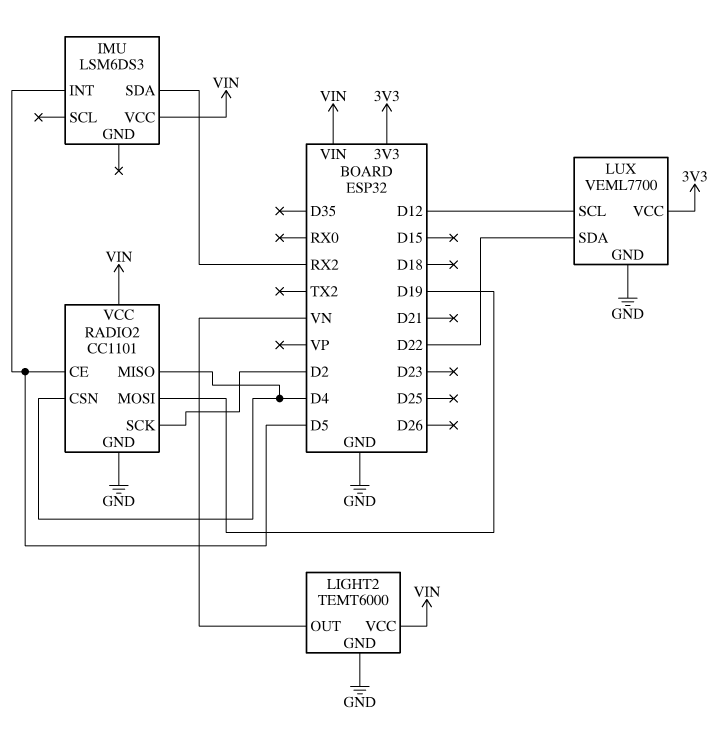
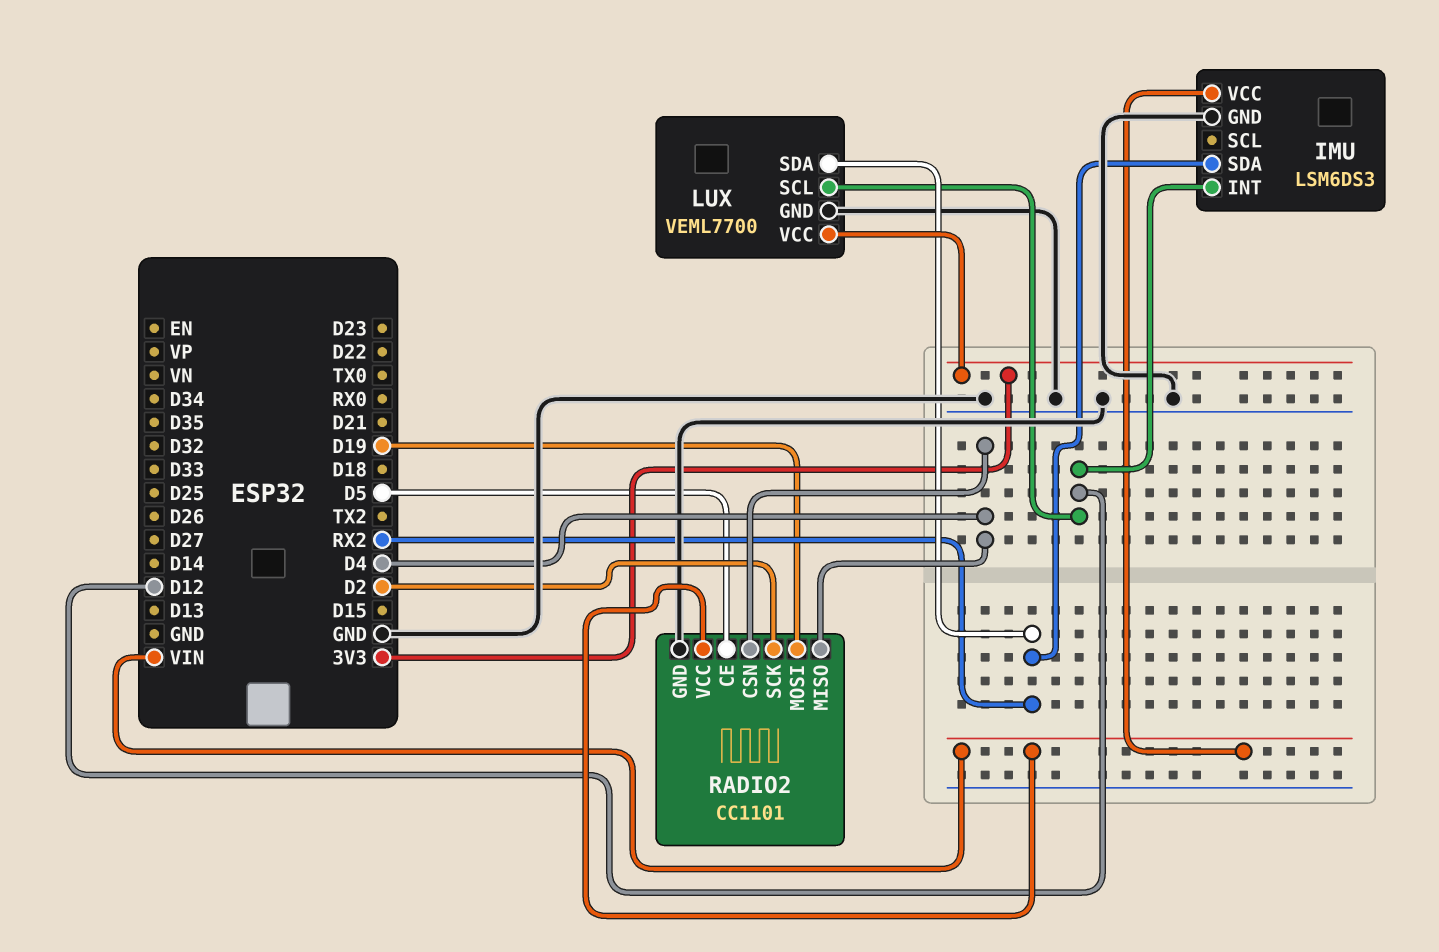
IMU pin GND: none -> GND
IMU pin INT: D5 -> D12
LIGHT2: TEMT6000 -> none
LIGHT2 pin GND: GND -> none
LIGHT2 pin OUT: VN -> none
LIGHT2 pin VCC: VIN -> none
LUX pin SDA: D22 -> RX2

